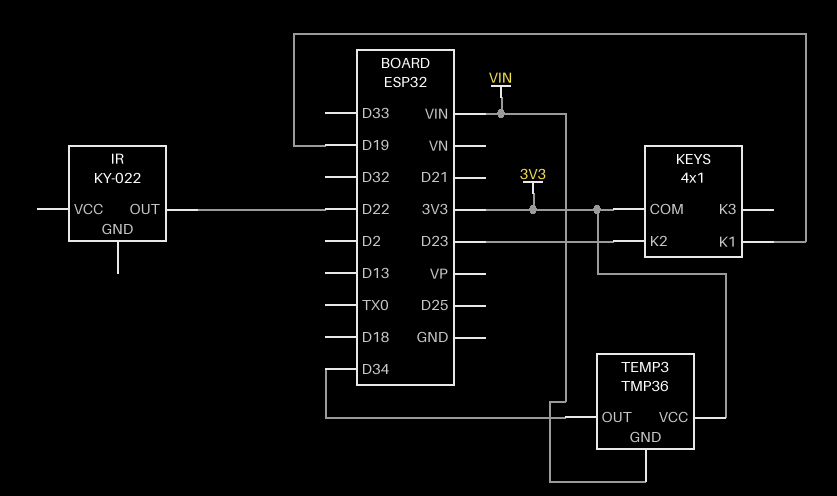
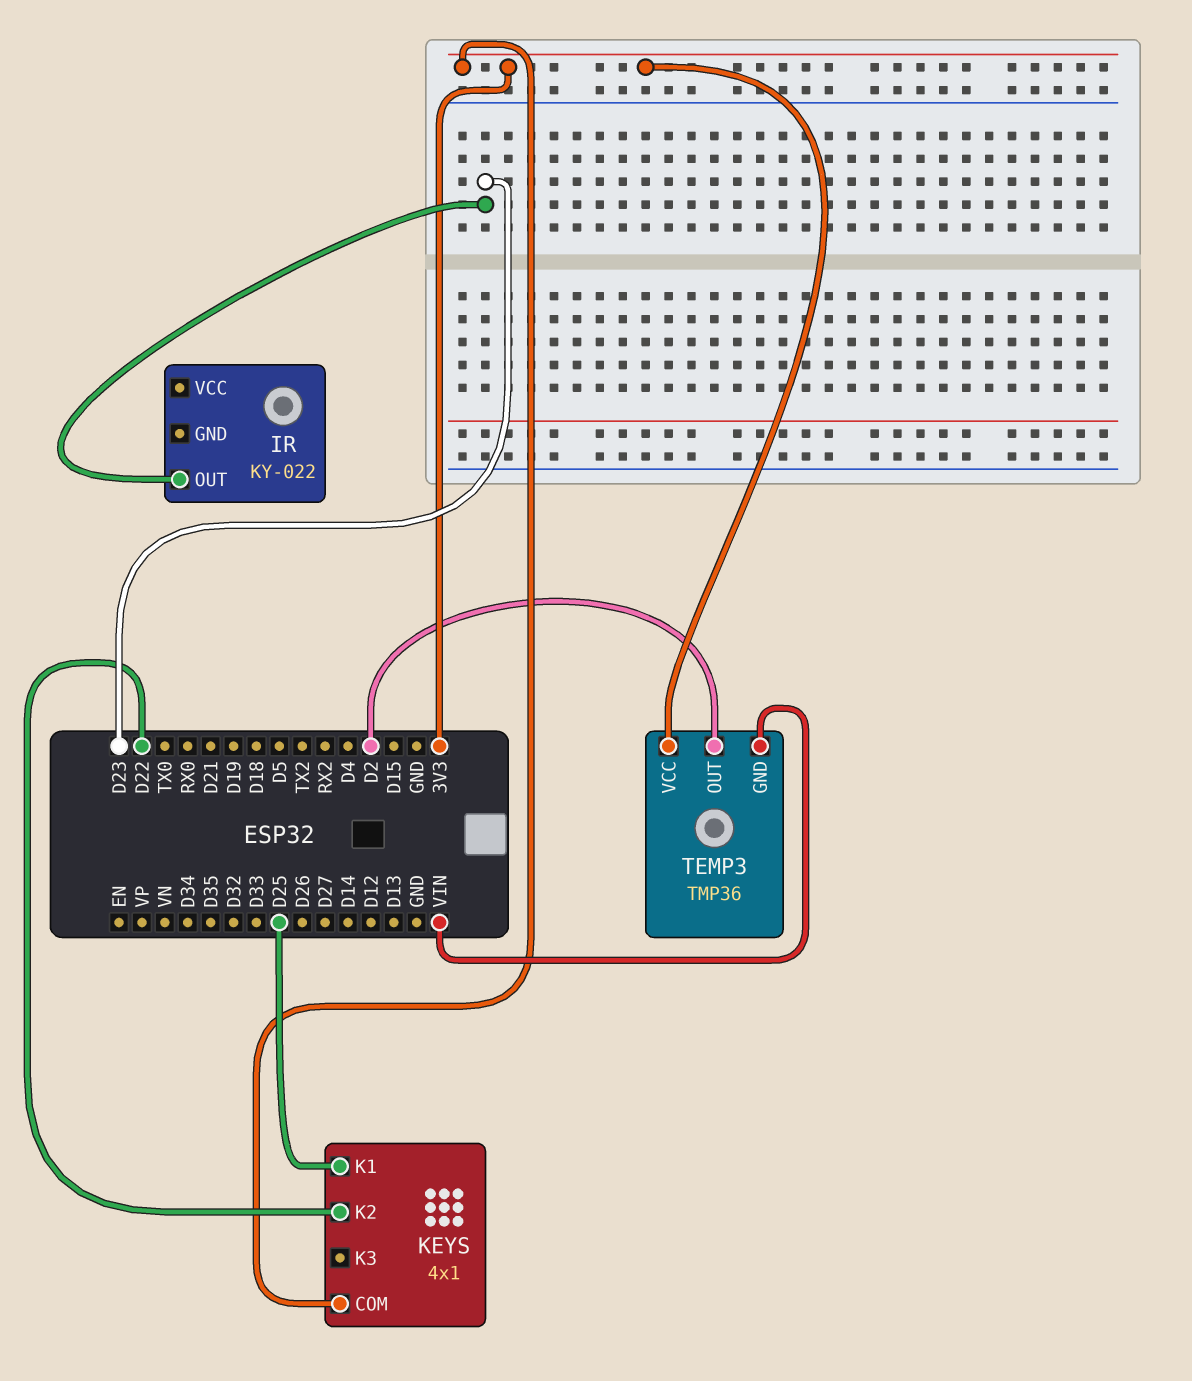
IR pin OUT: D22 -> D23
KEYS pin K1: D19 -> D25
KEYS pin K2: D23 -> D22
TEMP3 pin OUT: D34 -> D2

